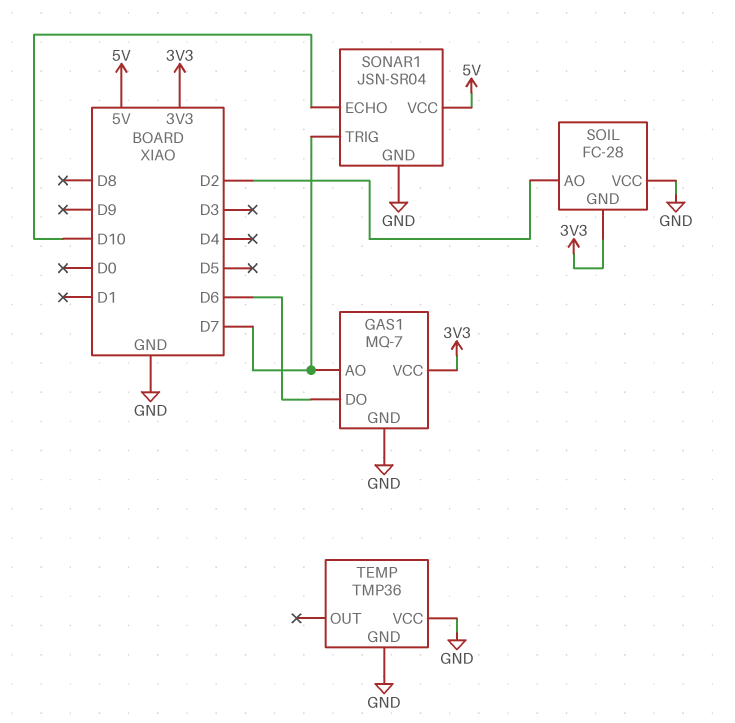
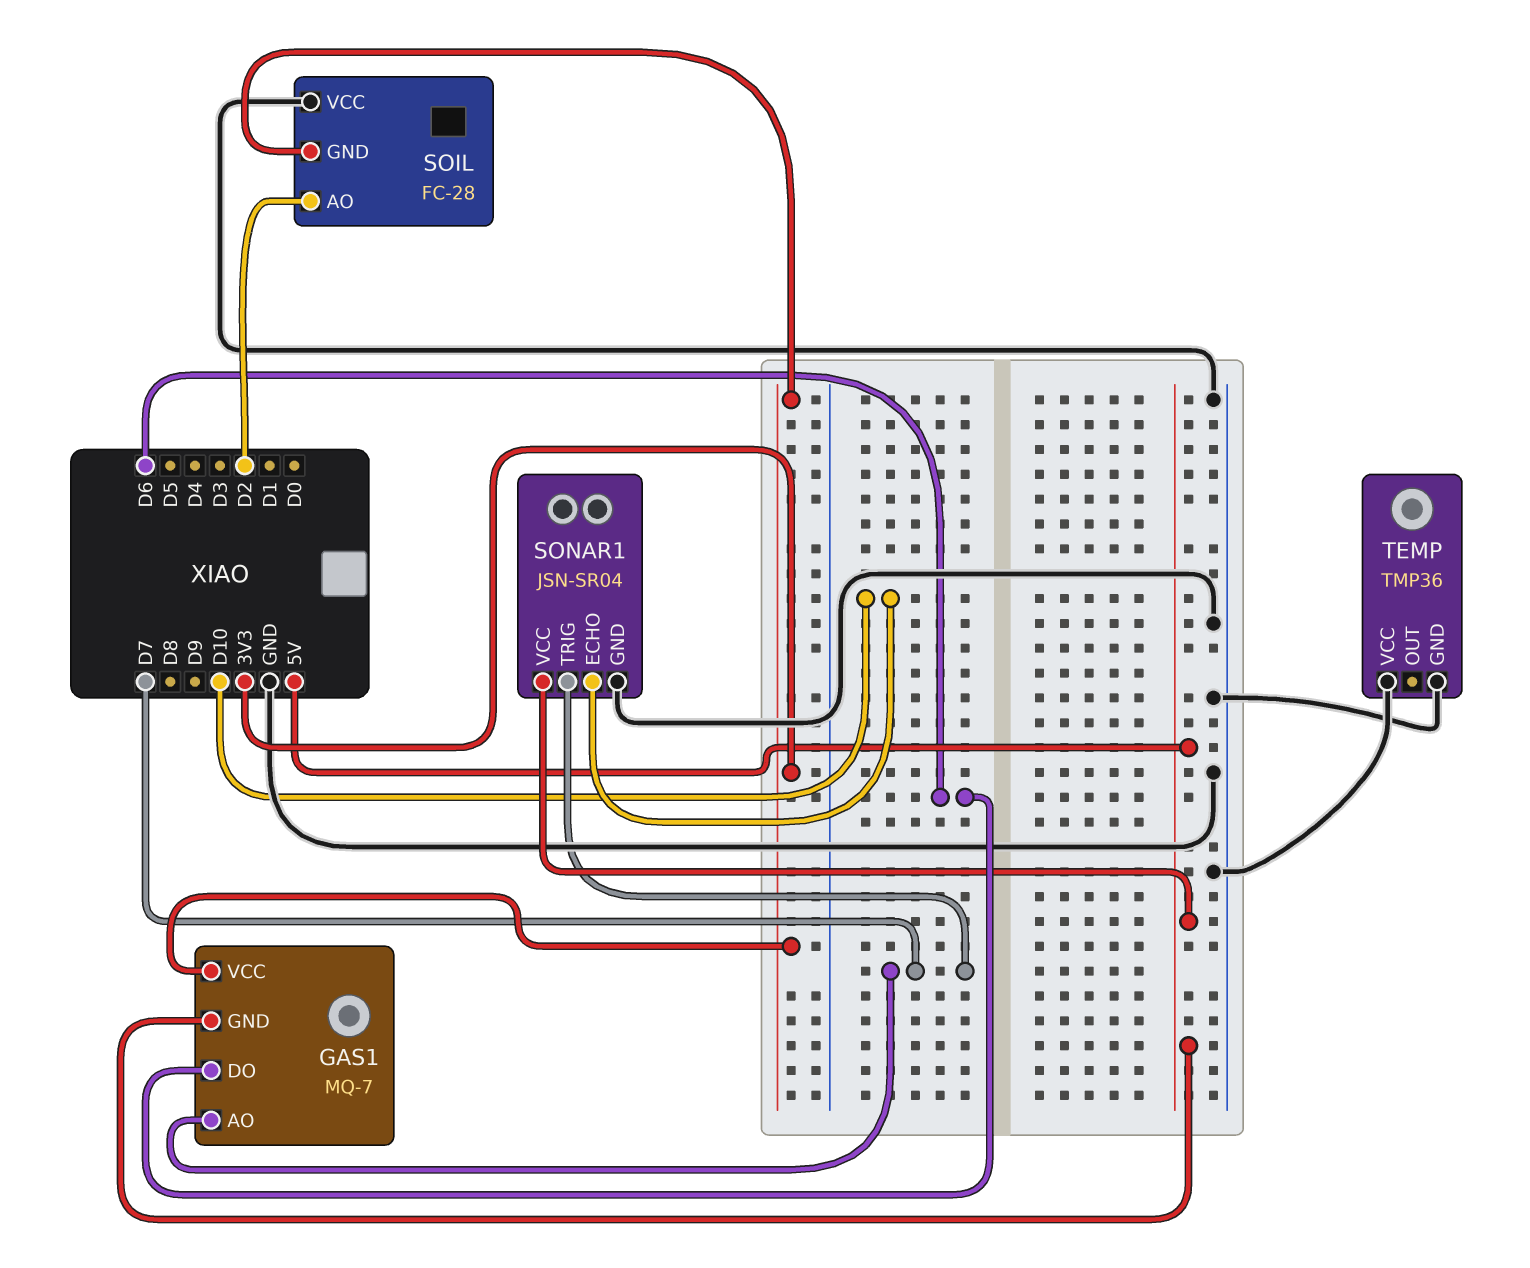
GAS1 pin GND: GND -> 5V

